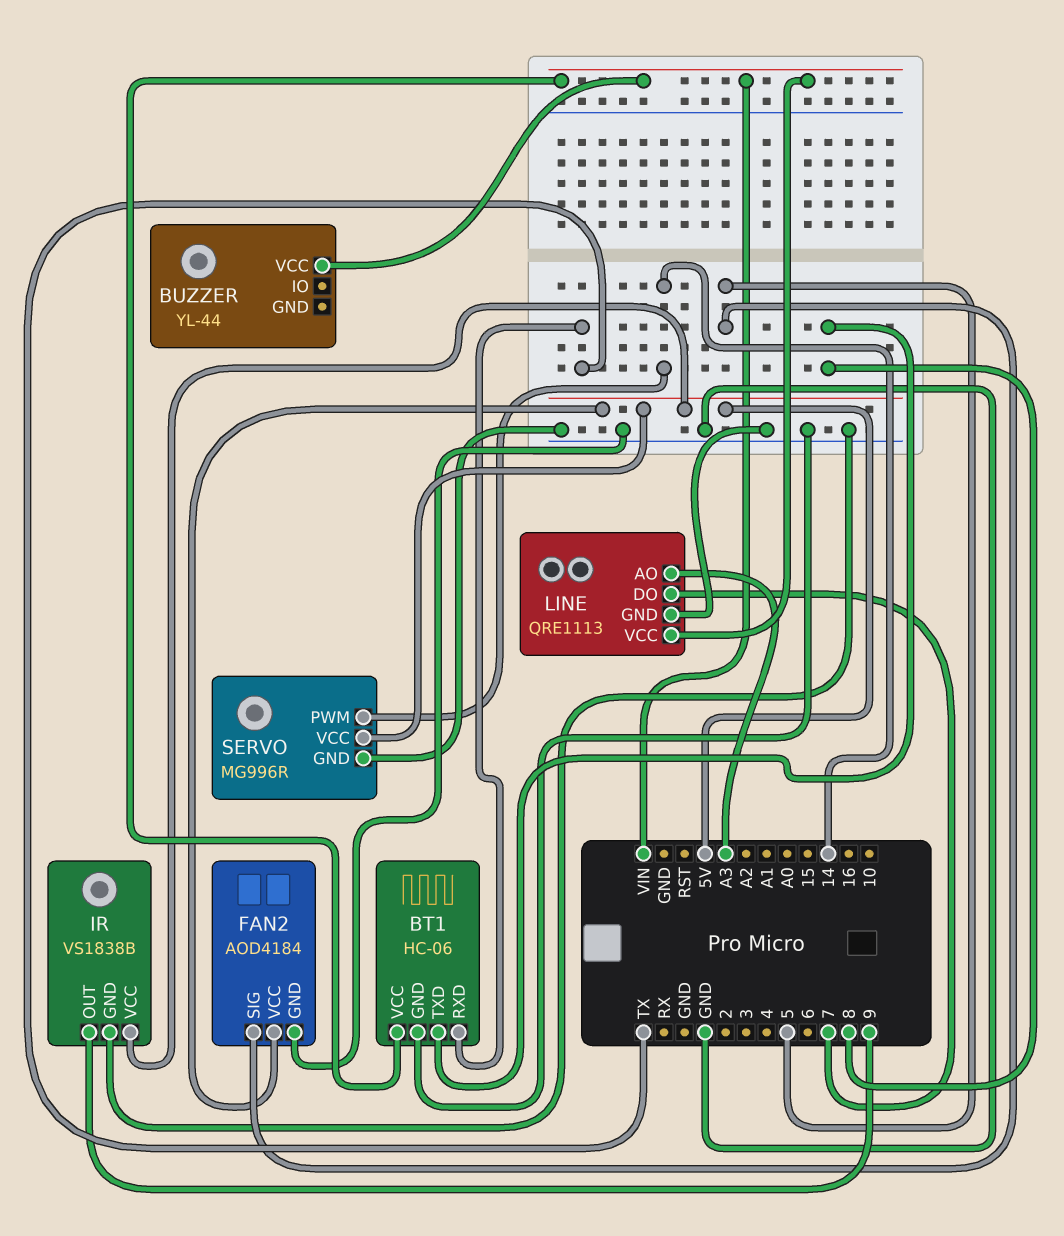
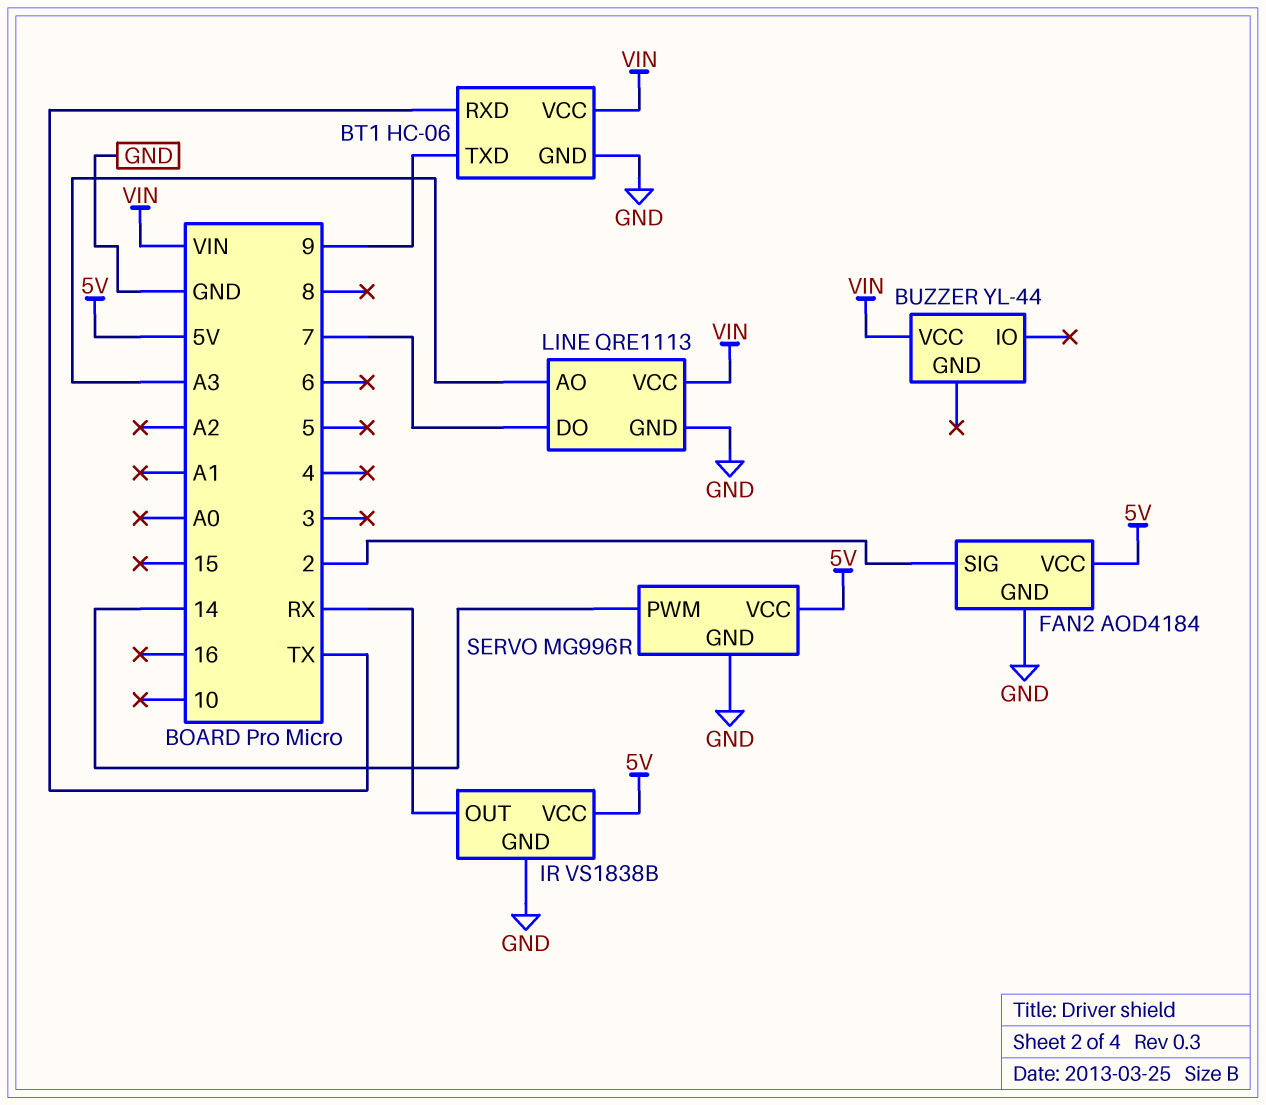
BT1 pin TXD: 8 -> 9
FAN2 pin SIG: 5 -> 2
IR pin OUT: 9 -> RX

